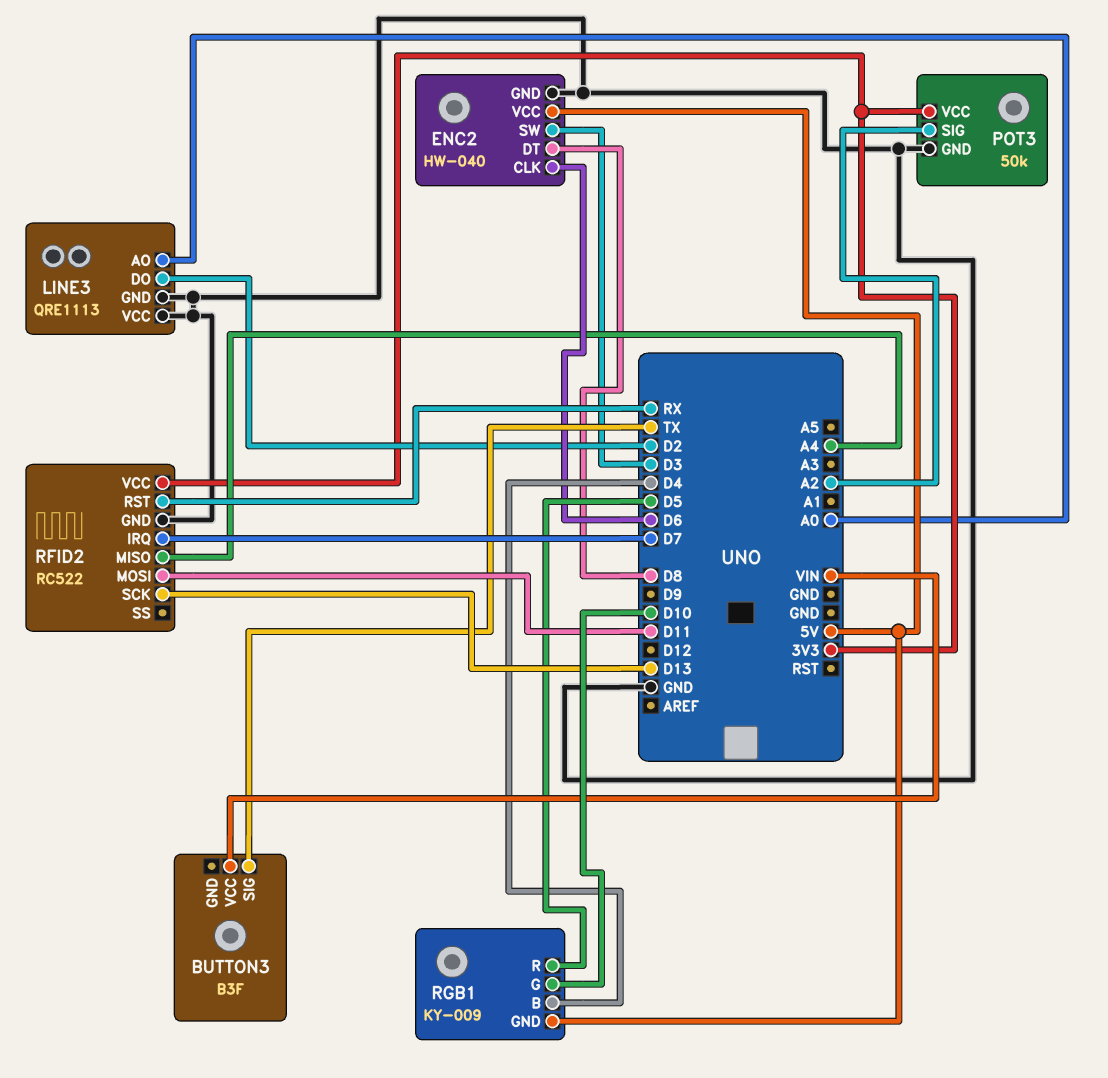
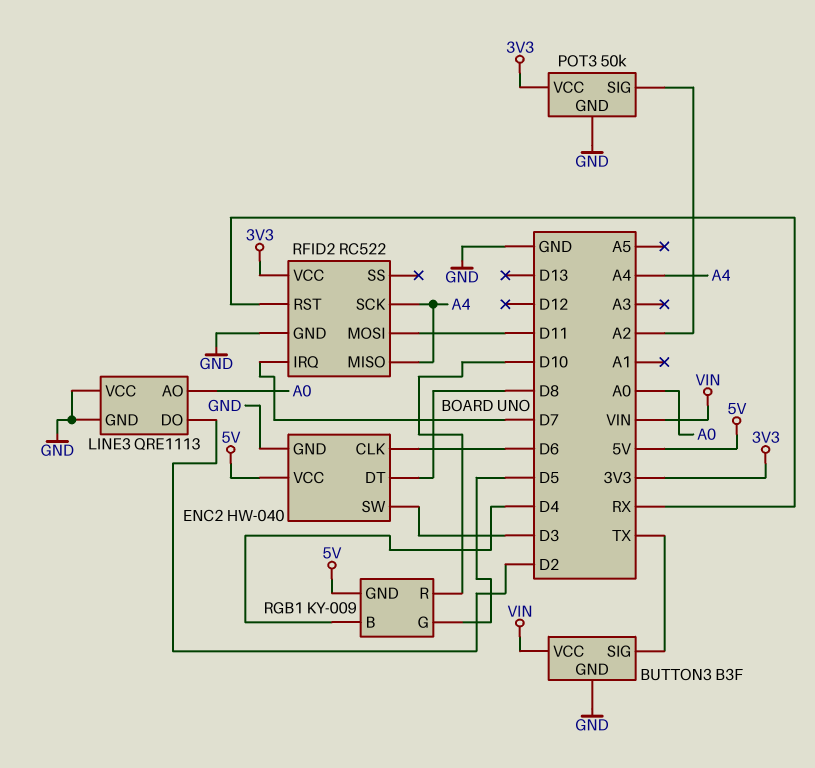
BUTTON3 pin GND: none -> GND
RFID2 pin SCK: D13 -> A4
RGB1 pin G: D10 -> D5
RGB1 pin R: D5 -> D10

